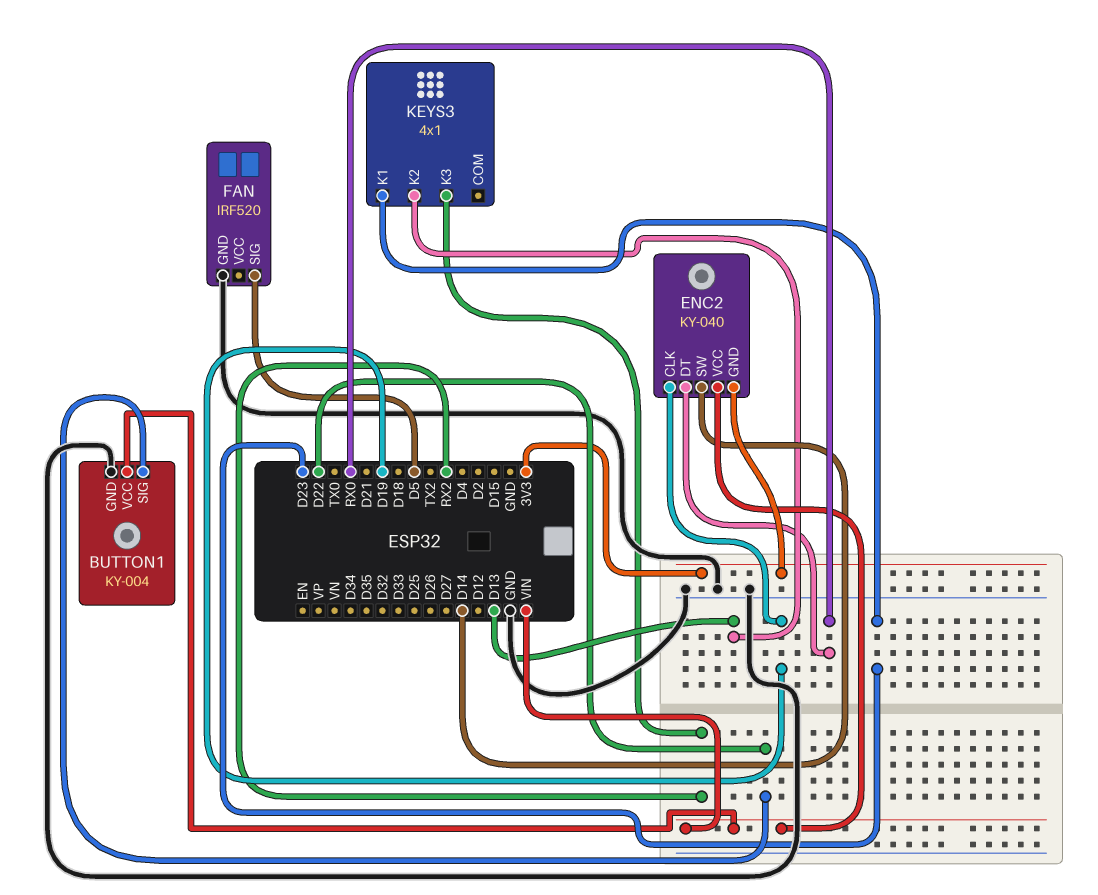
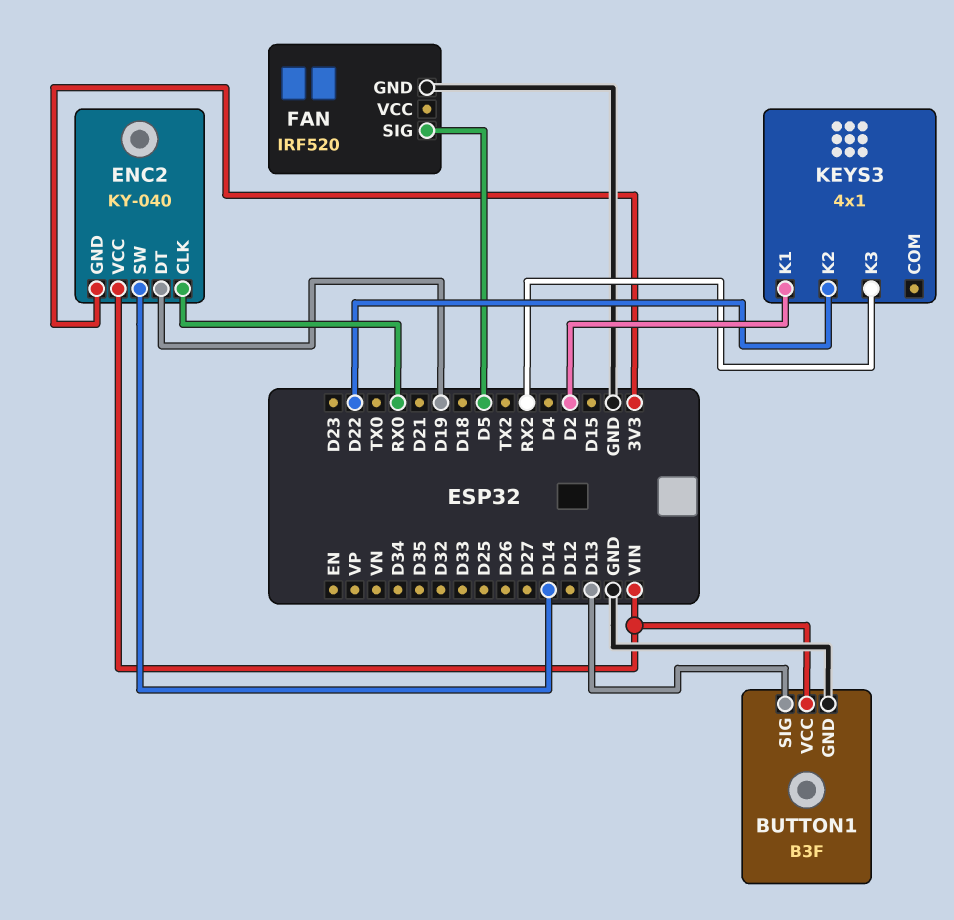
BUTTON1: KY-004 -> B3F
BUTTON1 pin SIG: D22 -> D13
ENC2 pin CLK: D19 -> RX0
ENC2 pin DT: RX0 -> D19
KEYS3 pin K1: D23 -> D2
KEYS3 pin K2: D13 -> D22

